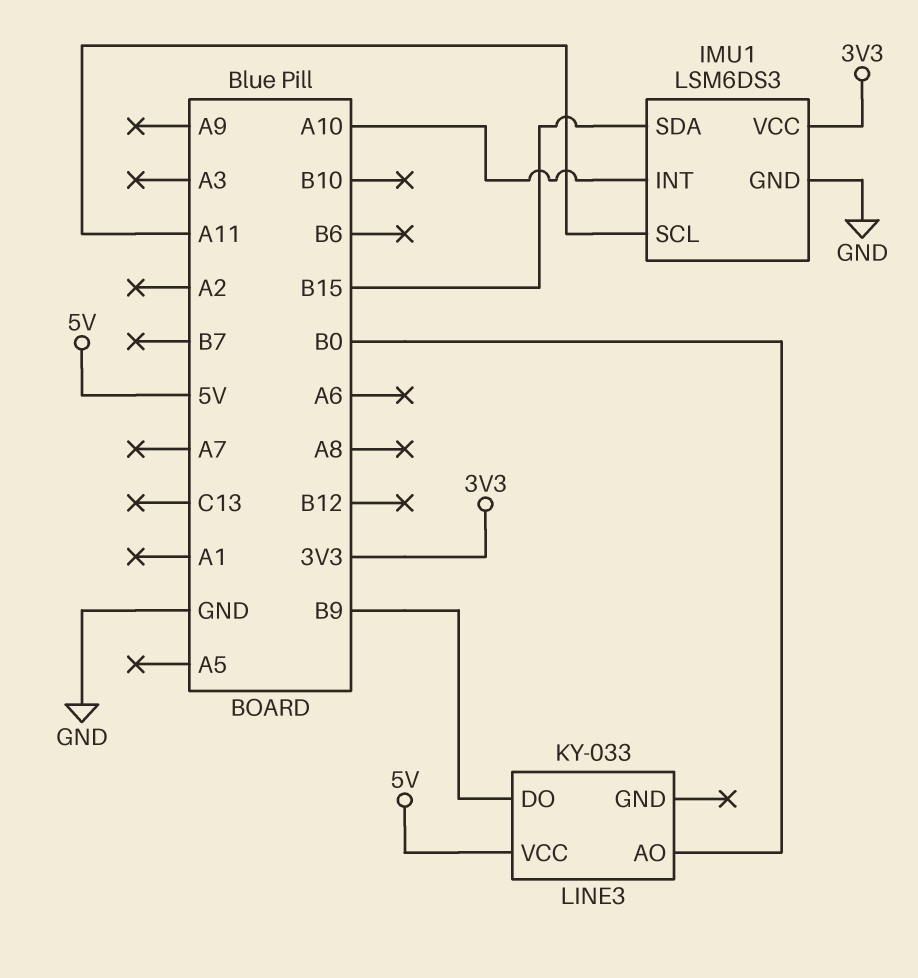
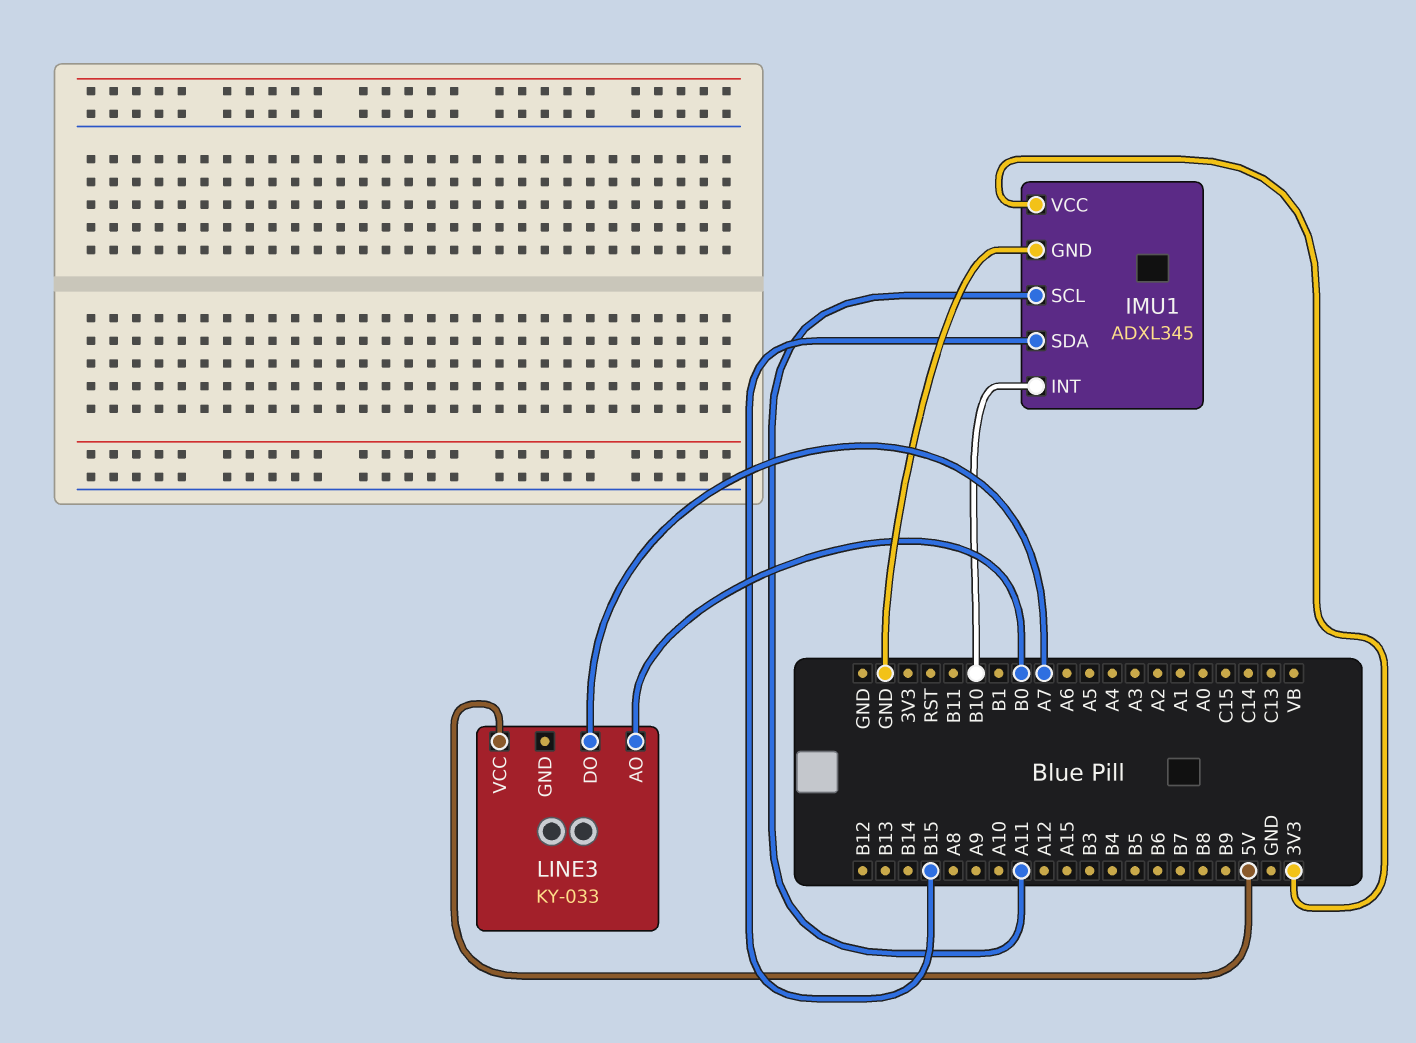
IMU1: LSM6DS3 -> ADXL345
IMU1 pin INT: A10 -> B10
LINE3 pin DO: B9 -> A7

